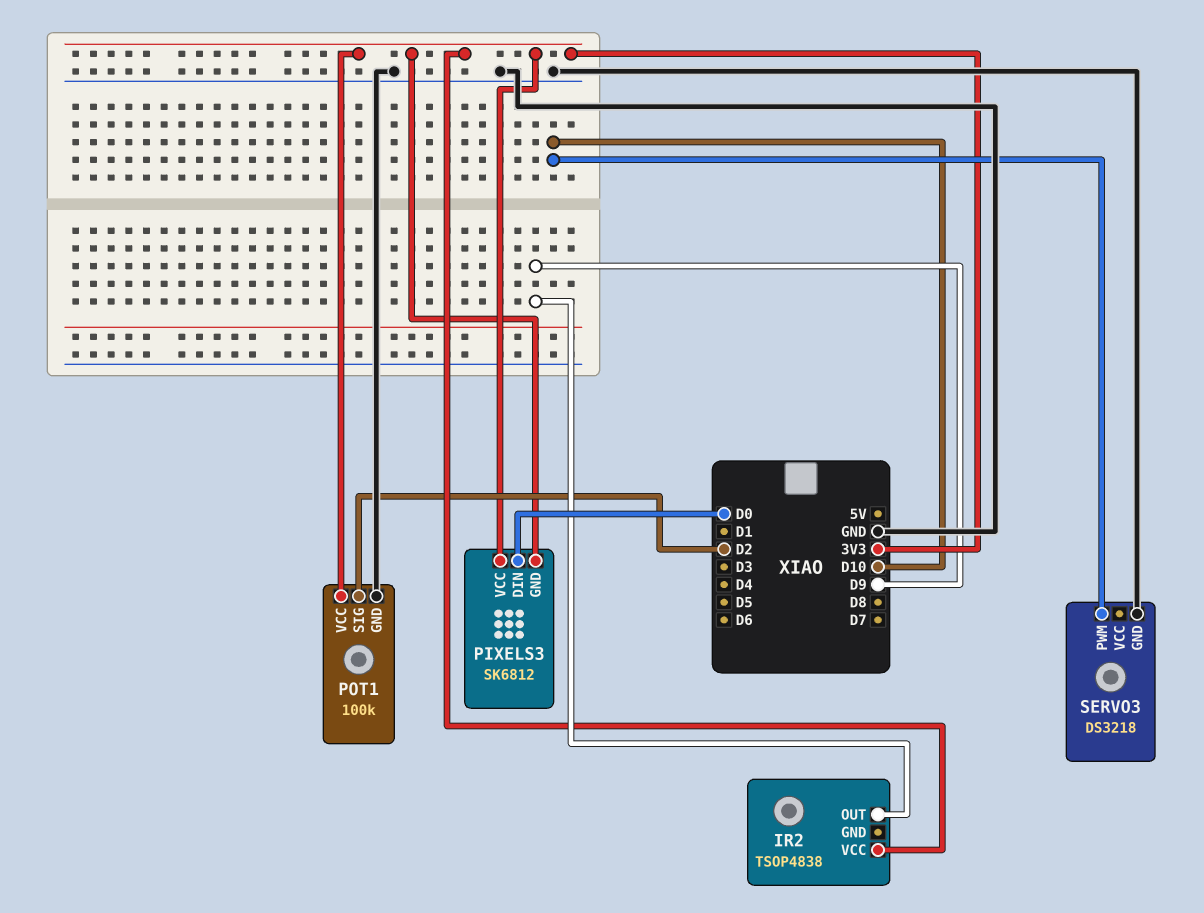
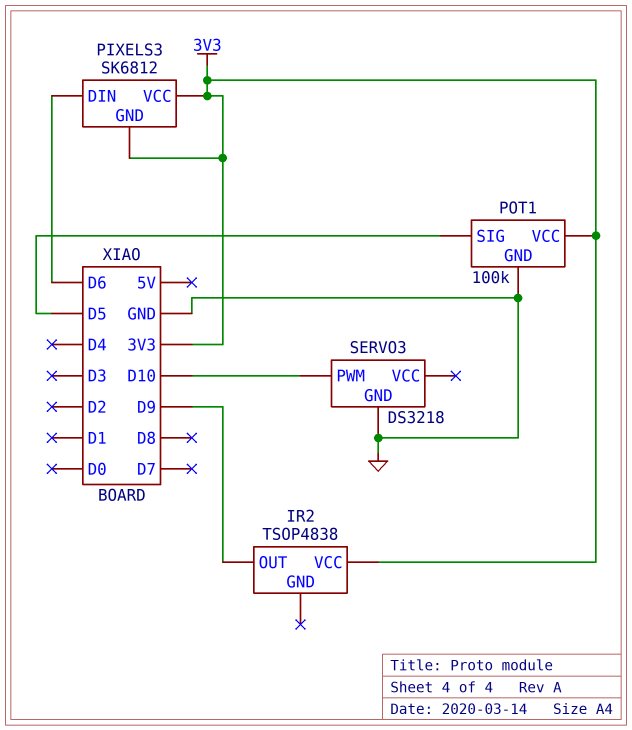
PIXELS3 pin DIN: D0 -> D6
POT1 pin SIG: D2 -> D5

